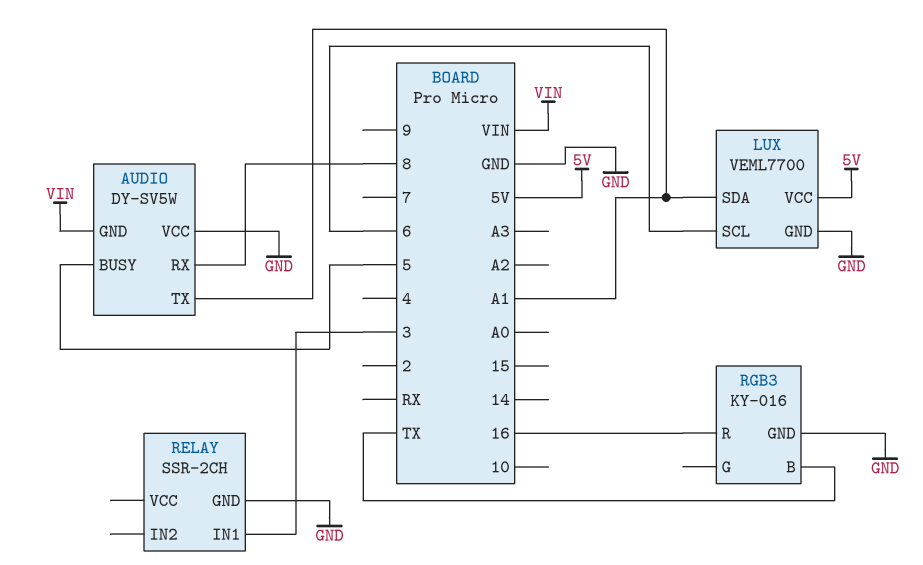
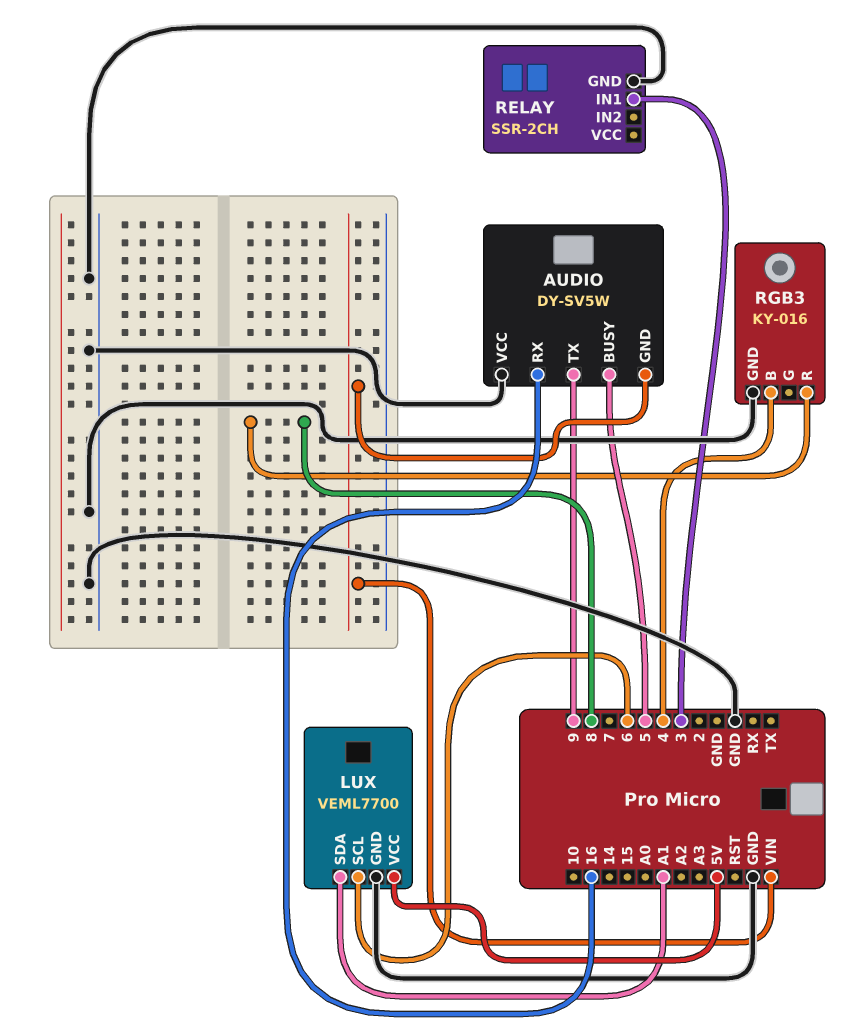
AUDIO pin RX: 8 -> 16
AUDIO pin TX: A1 -> 9
RGB3 pin B: TX -> 4
RGB3 pin R: 16 -> 8

